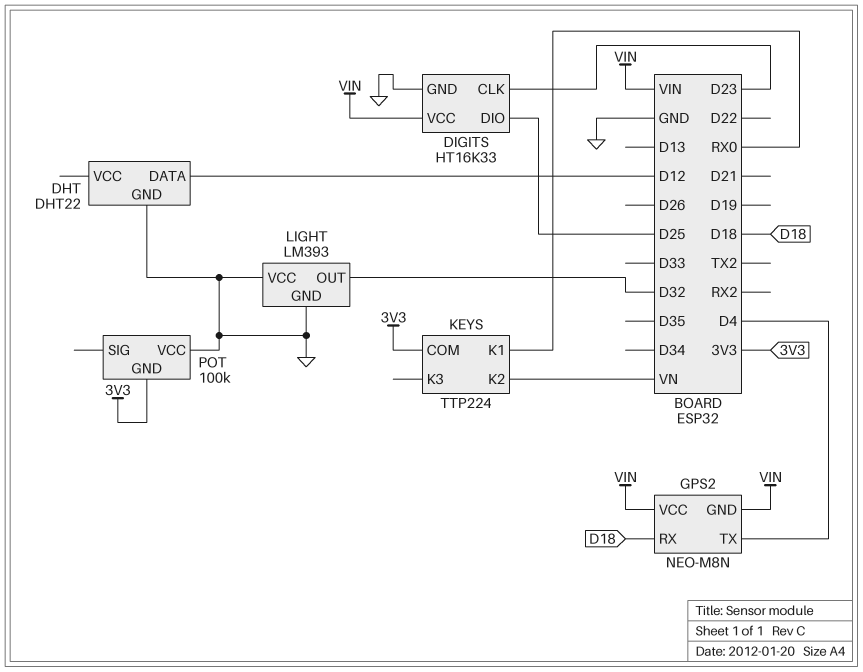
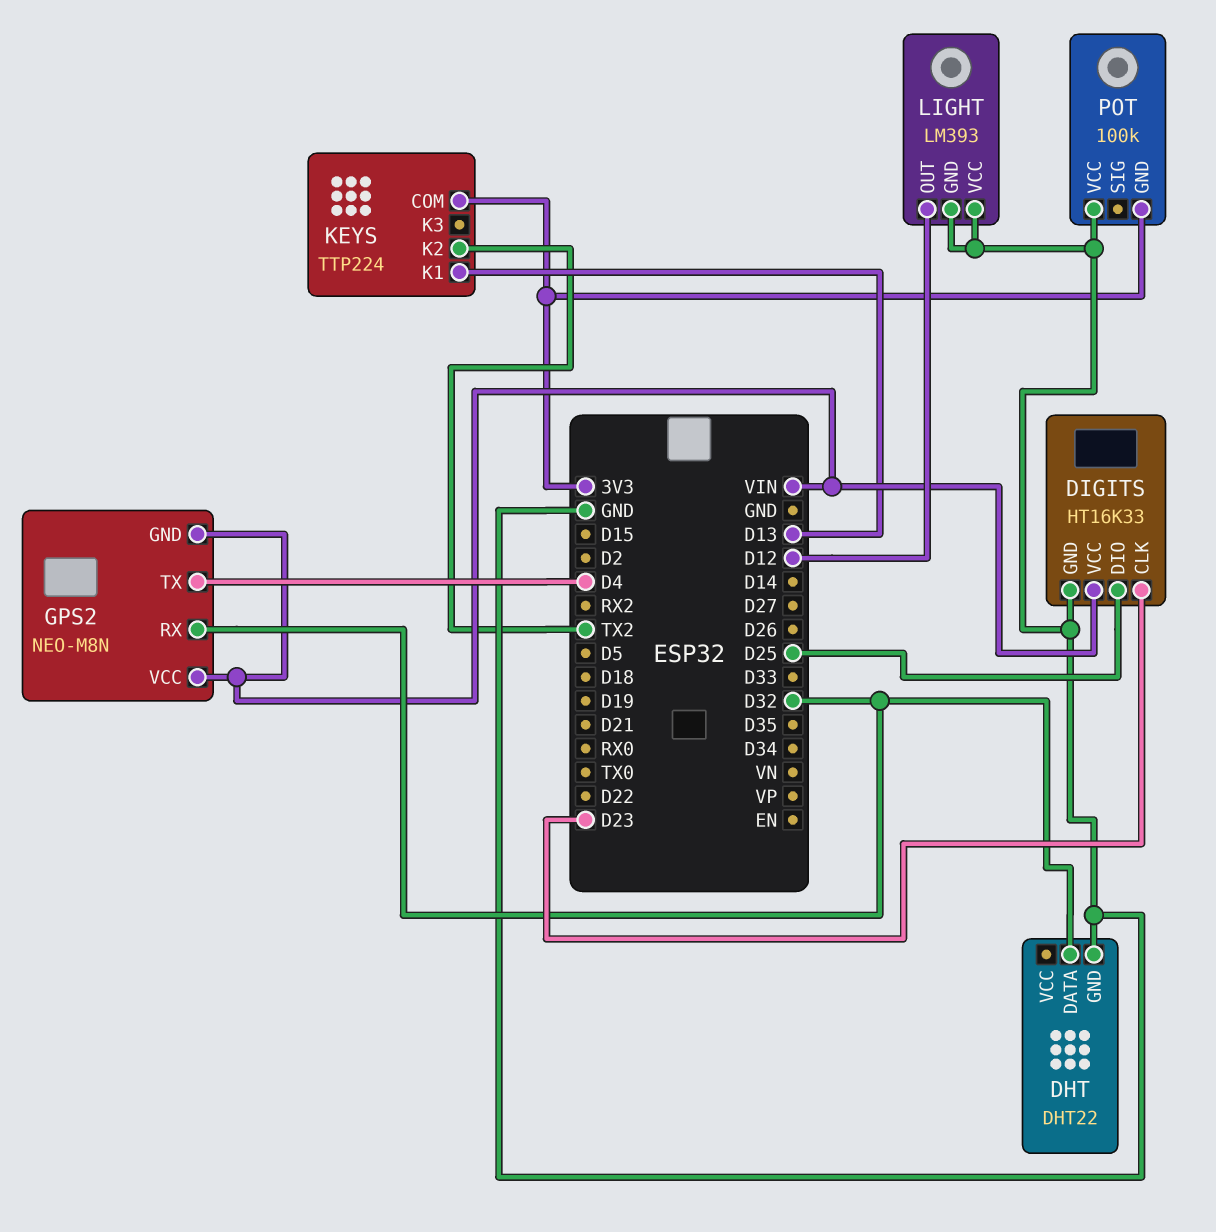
DHT pin DATA: D12 -> D32
GPS2 pin RX: D18 -> D32
KEYS pin K1: RX0 -> D13
KEYS pin K2: VN -> TX2
LIGHT pin OUT: D32 -> D12

